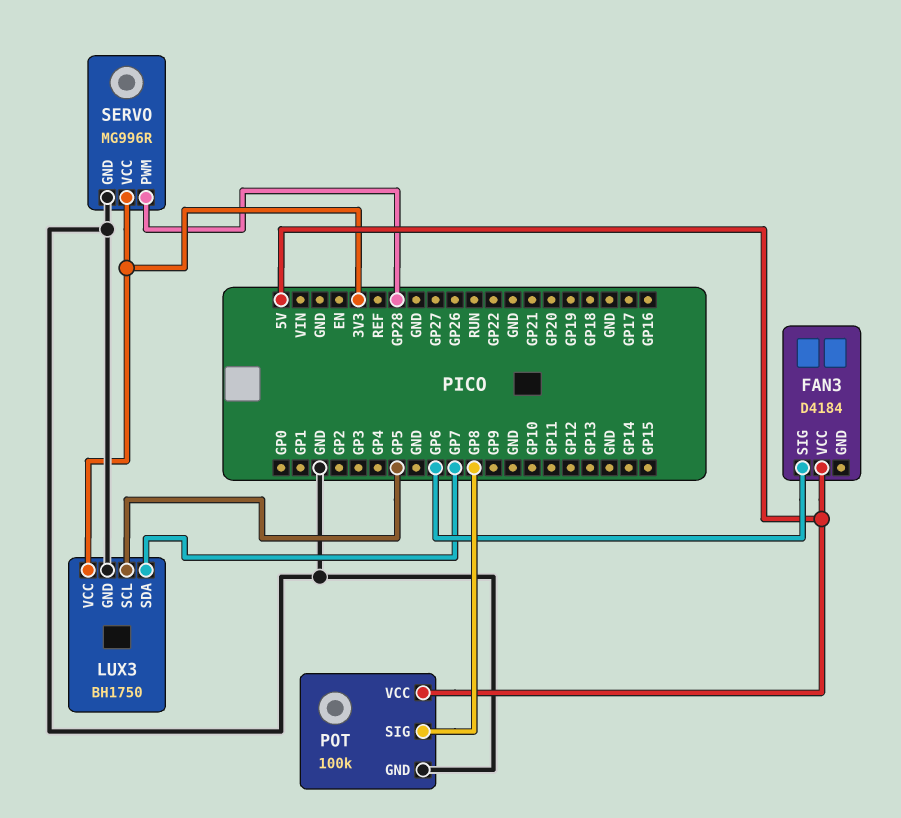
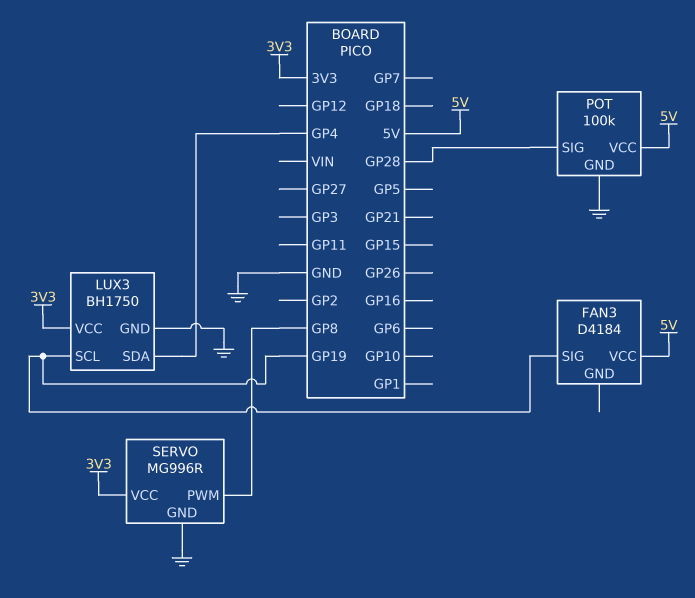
FAN3 pin SIG: GP6 -> GP19
LUX3 pin SCL: GP5 -> GP19
LUX3 pin SDA: GP7 -> GP4
POT pin SIG: GP8 -> GP28
SERVO pin PWM: GP28 -> GP8

